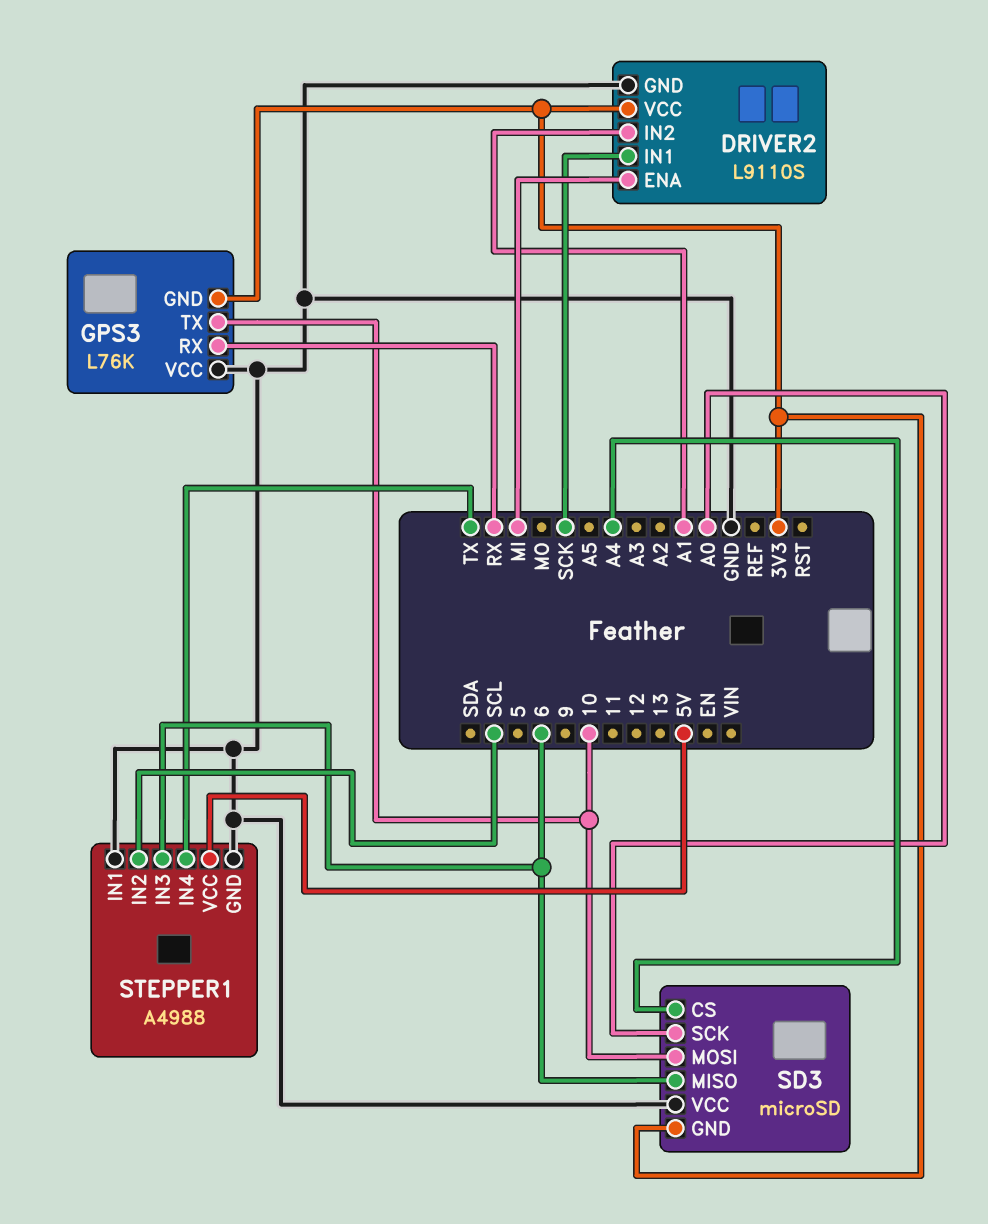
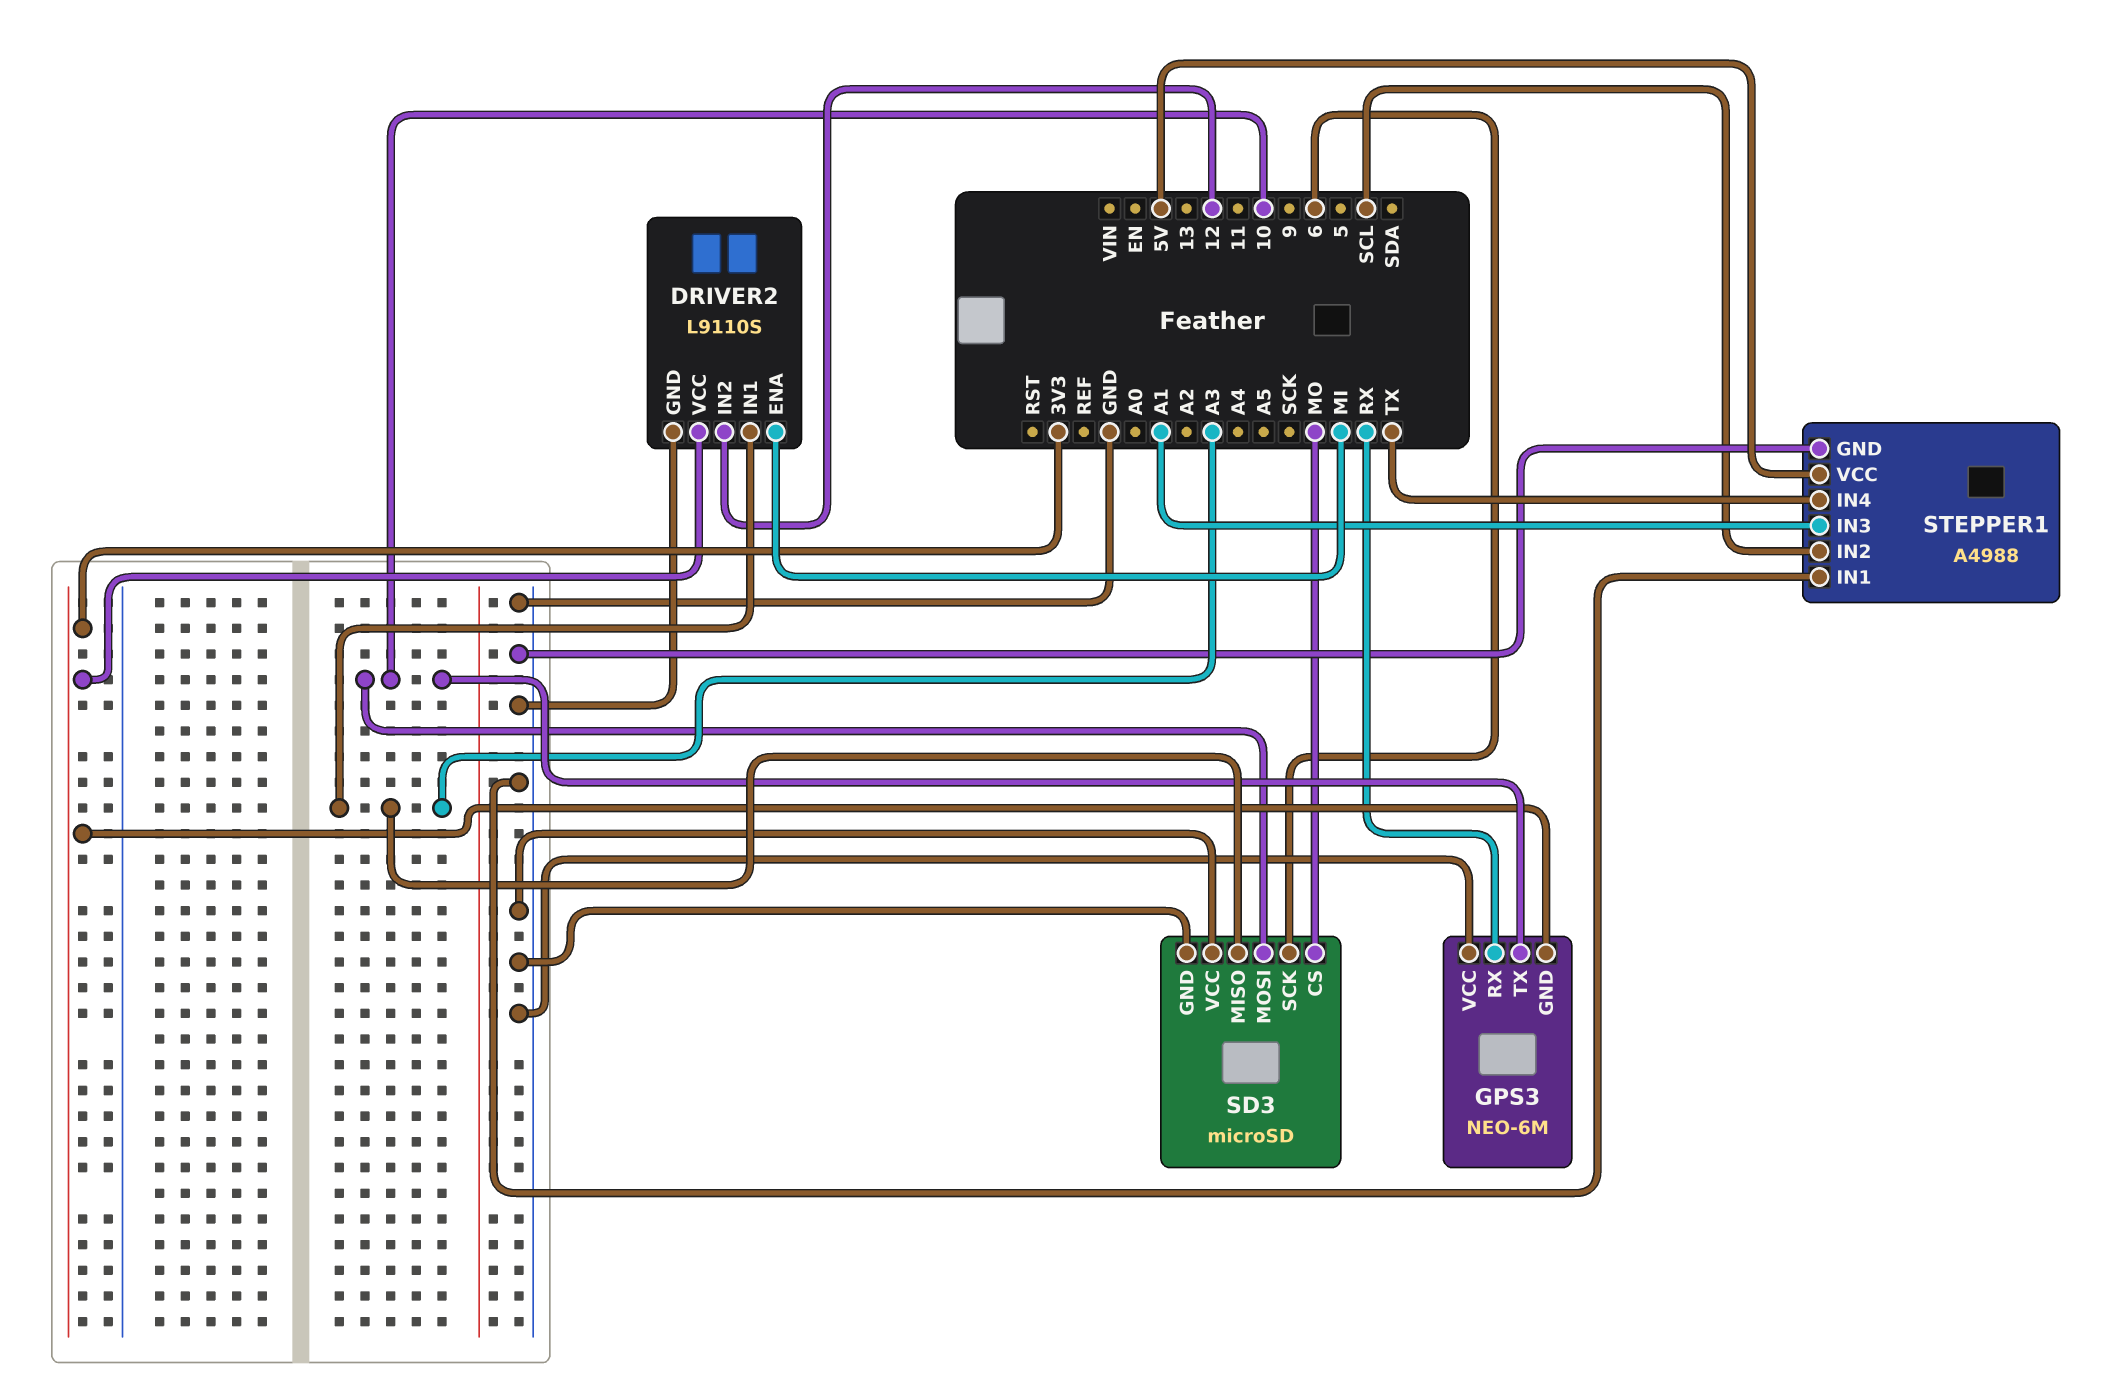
DRIVER2 pin IN1: SCK -> A3
DRIVER2 pin IN2: A1 -> 12
GPS3: L76K -> NEO-6M
SD3 pin CS: A4 -> MO
SD3 pin GND: 3V3 -> GND
SD3 pin MISO: 6 -> A3
SD3 pin SCK: A0 -> 6
STEPPER1 pin IN3: 6 -> A1

